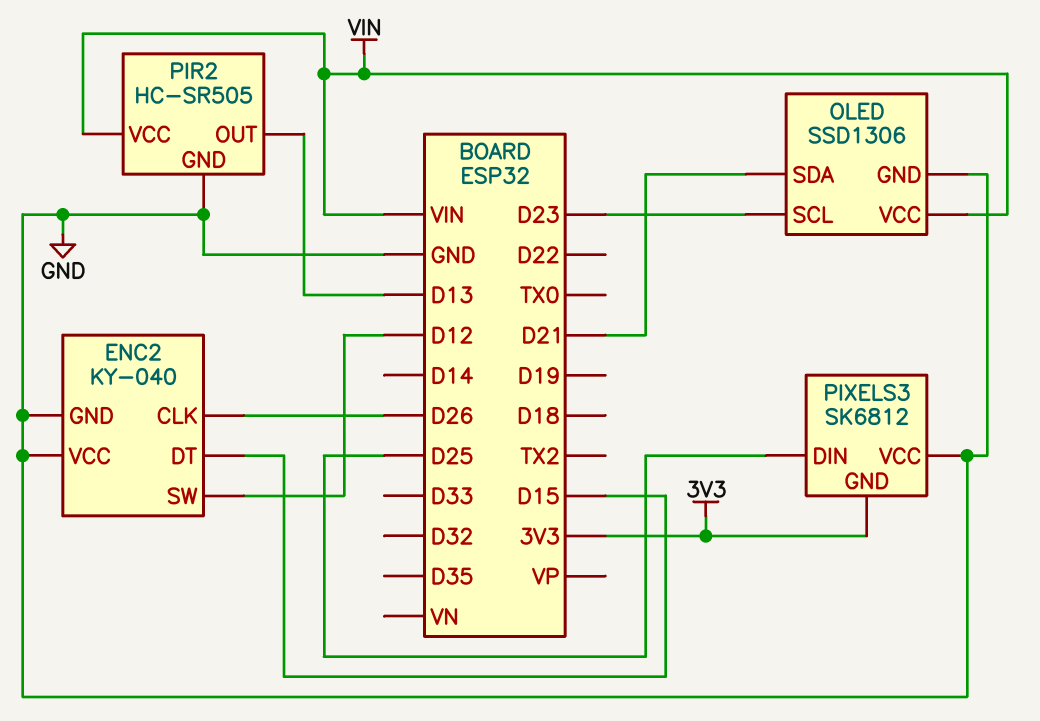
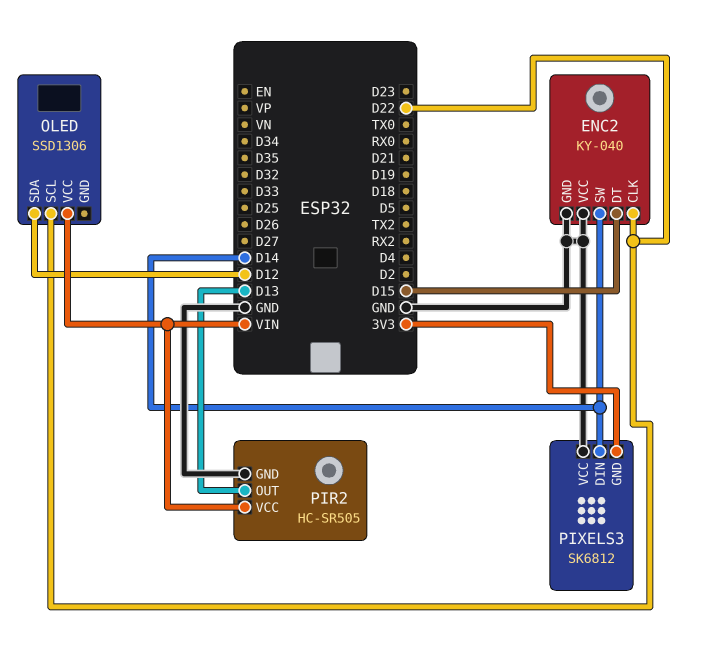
ENC2 pin CLK: D26 -> D22
ENC2 pin SW: D12 -> D14
OLED pin GND: GND -> none
OLED pin SCL: D23 -> D22
OLED pin SDA: D21 -> D12
PIXELS3 pin DIN: D25 -> D14

